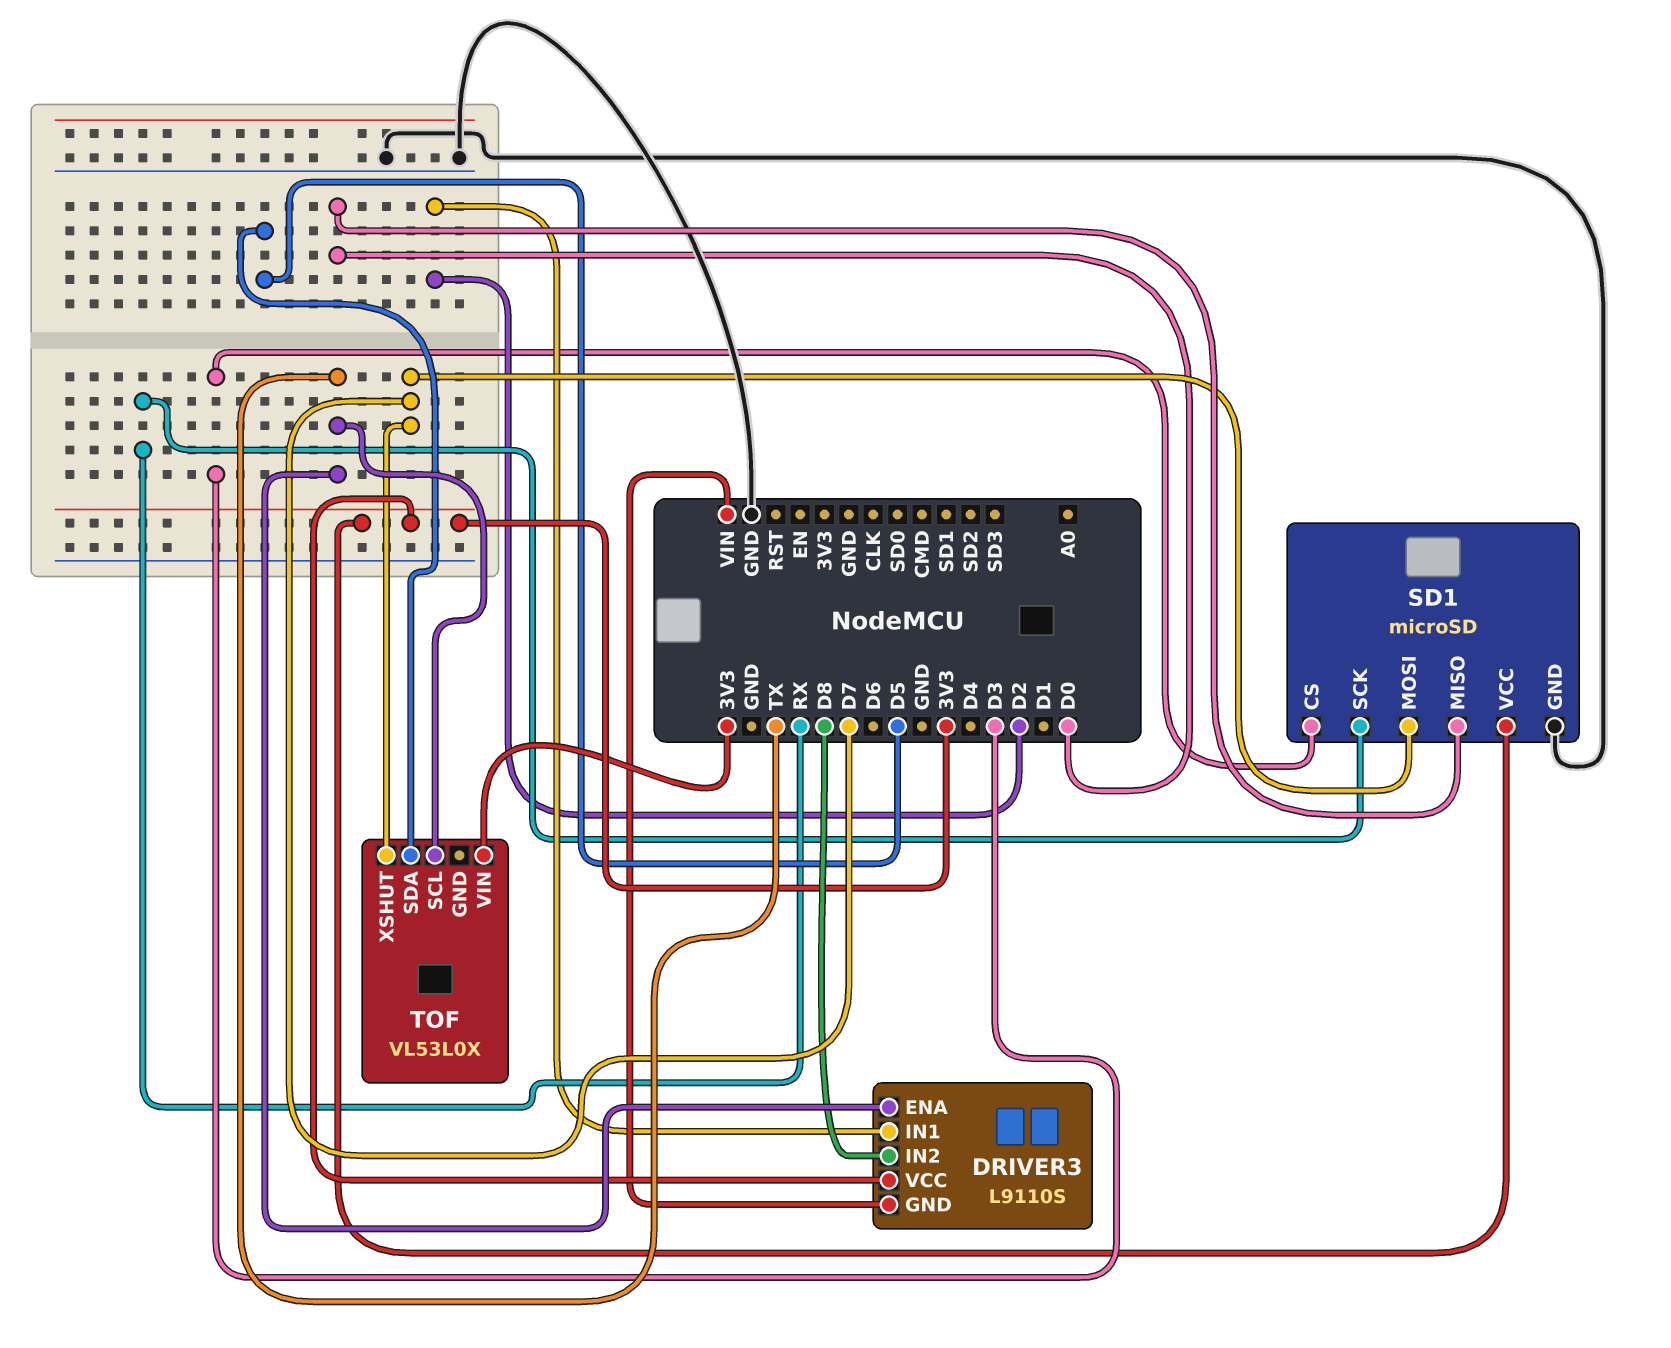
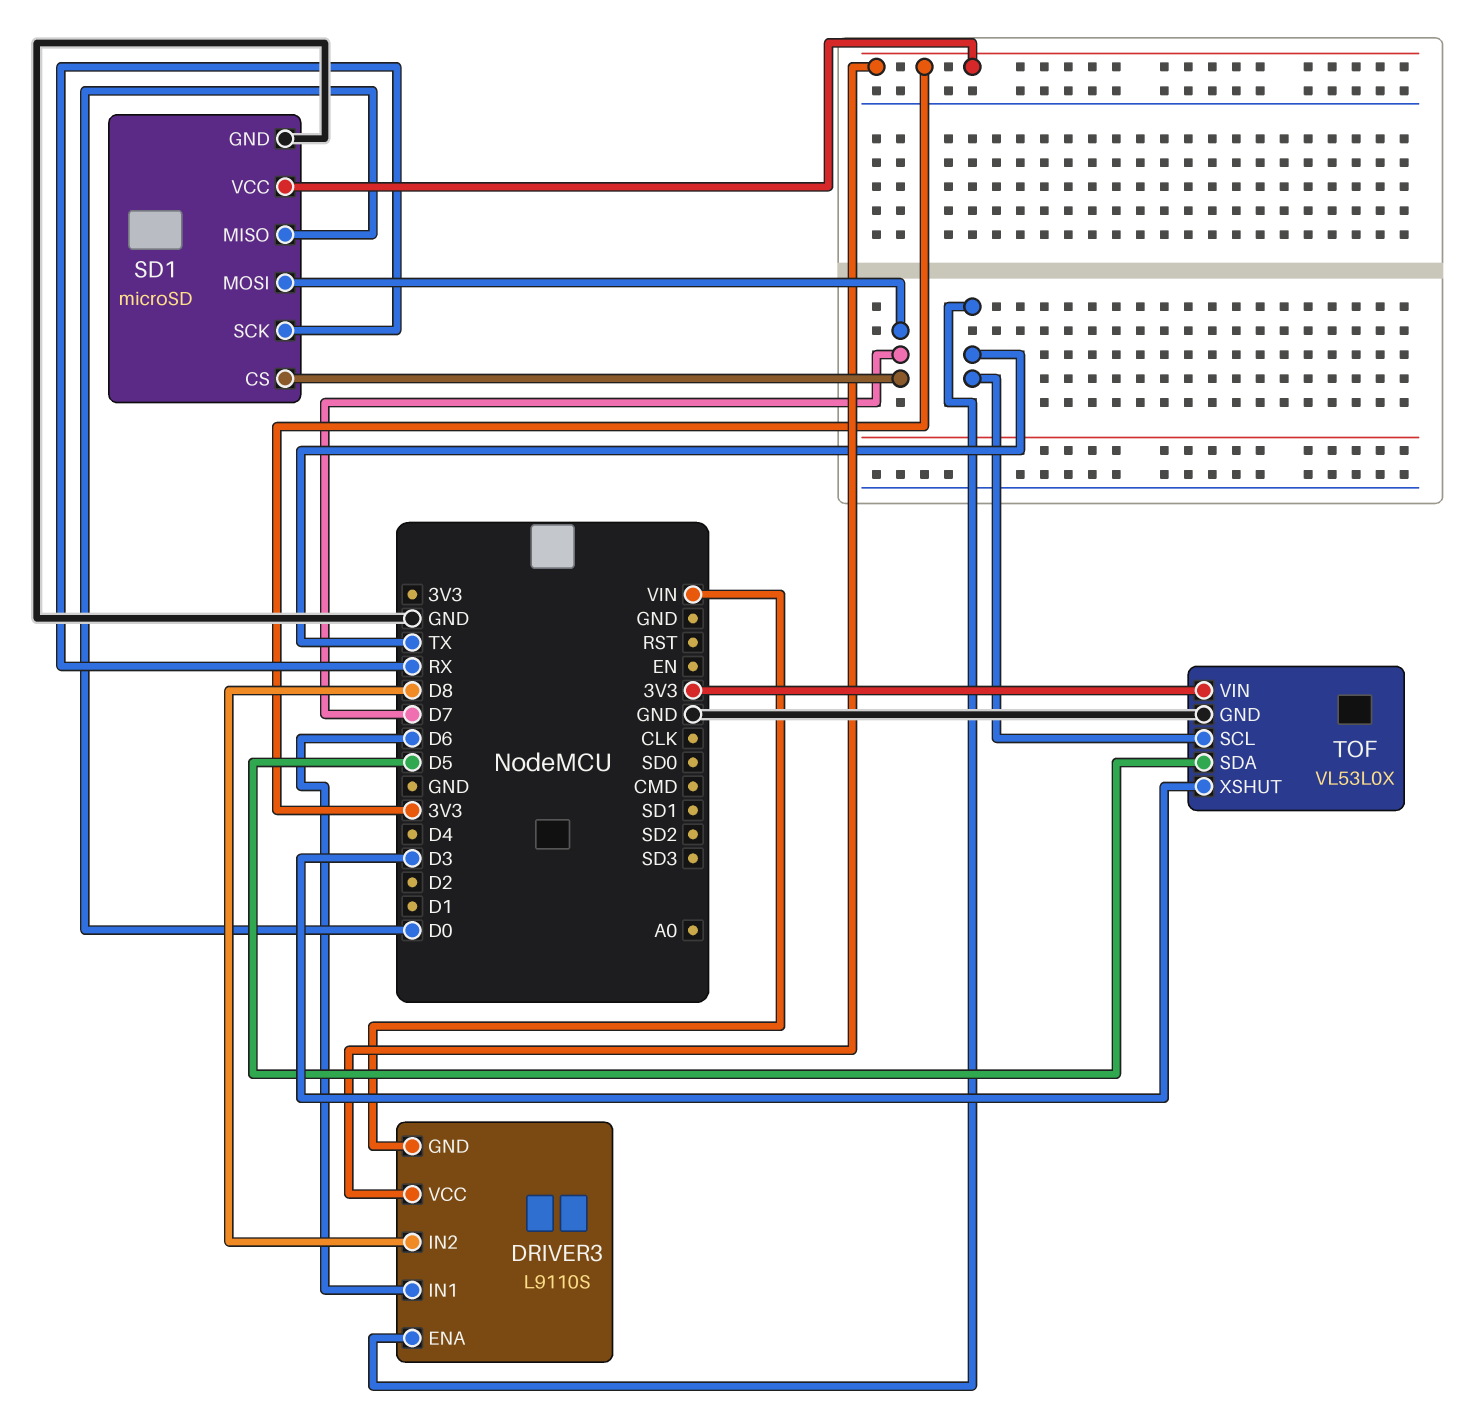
DRIVER3 pin IN1: D2 -> D6
SD1 pin CS: D3 -> D7
TOF pin GND: none -> GND
TOF pin XSHUT: D7 -> D3

